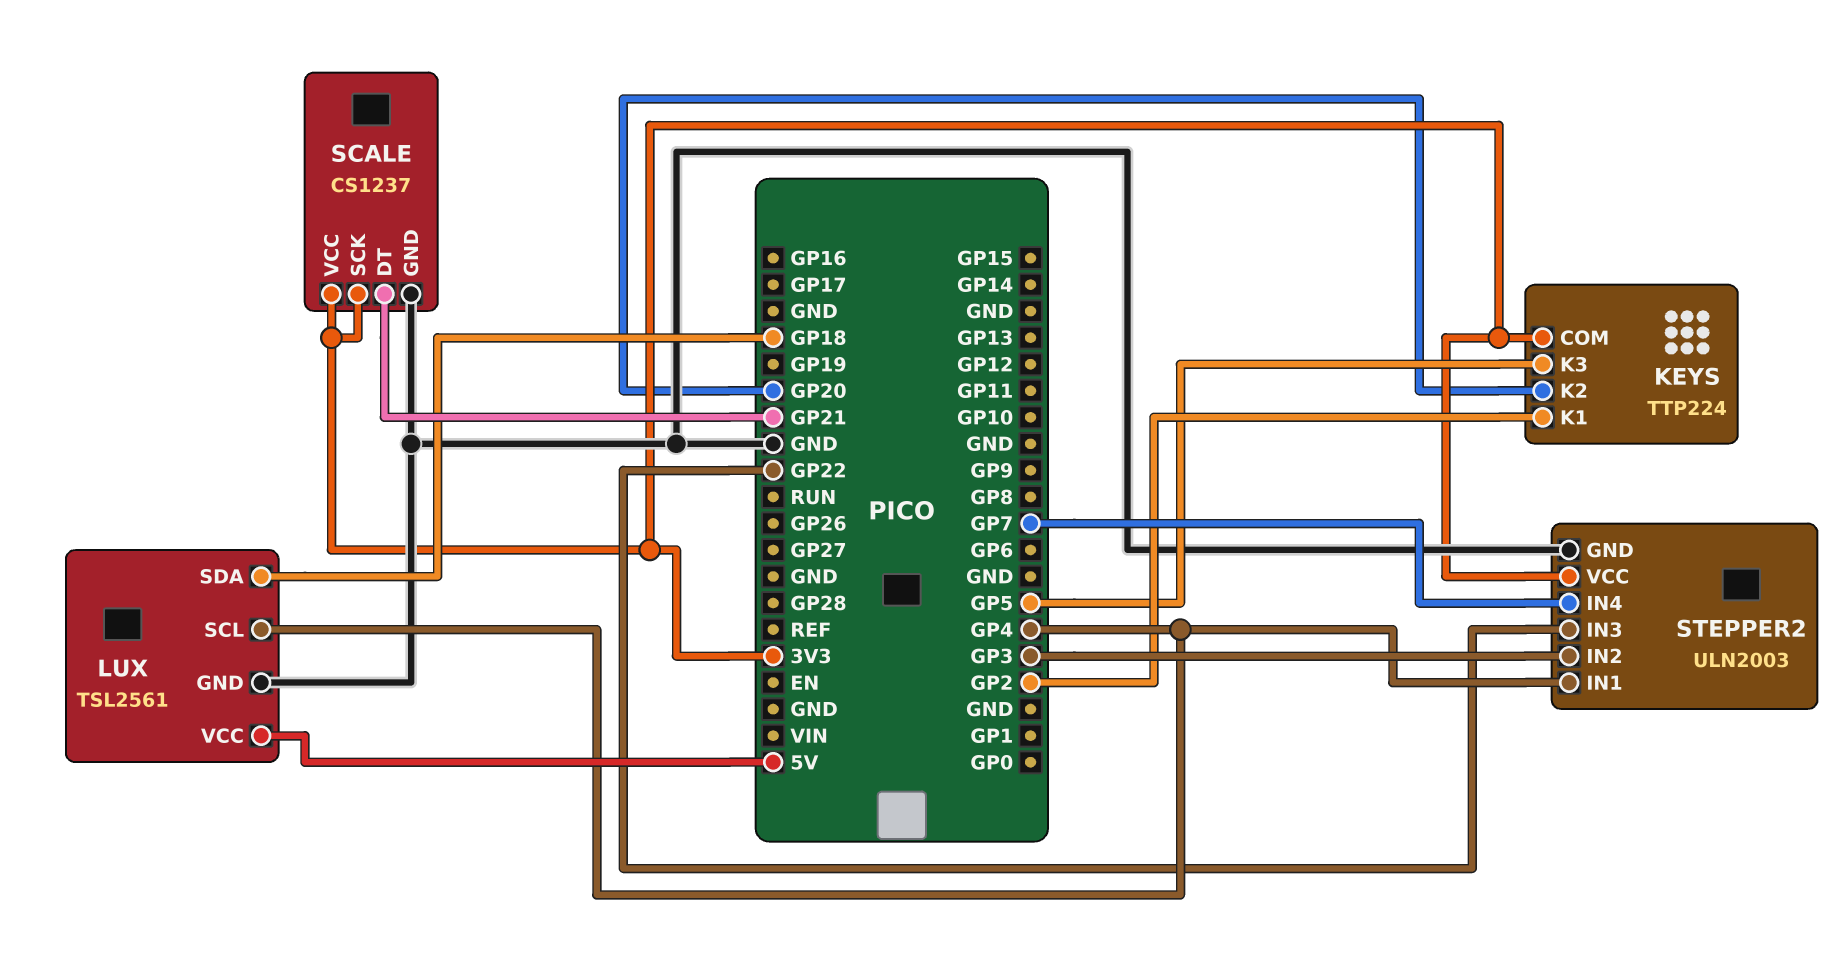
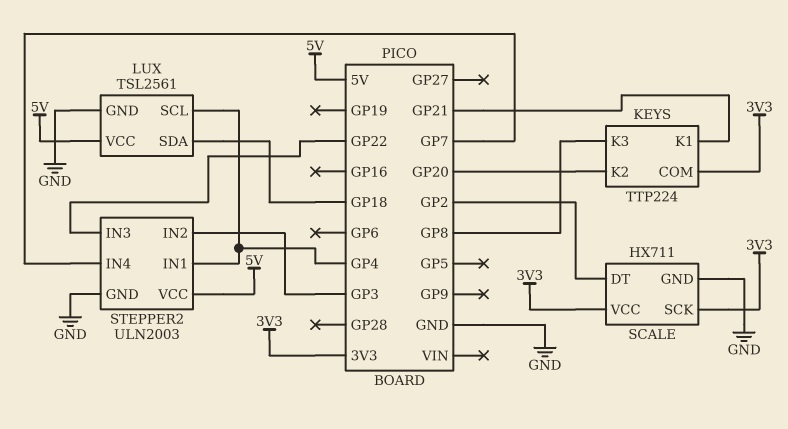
KEYS pin K1: GP2 -> GP21
KEYS pin K3: GP5 -> GP8
SCALE: CS1237 -> HX711
SCALE pin DT: GP21 -> GP2
STEPPER2 pin VCC: 3V3 -> 5V

